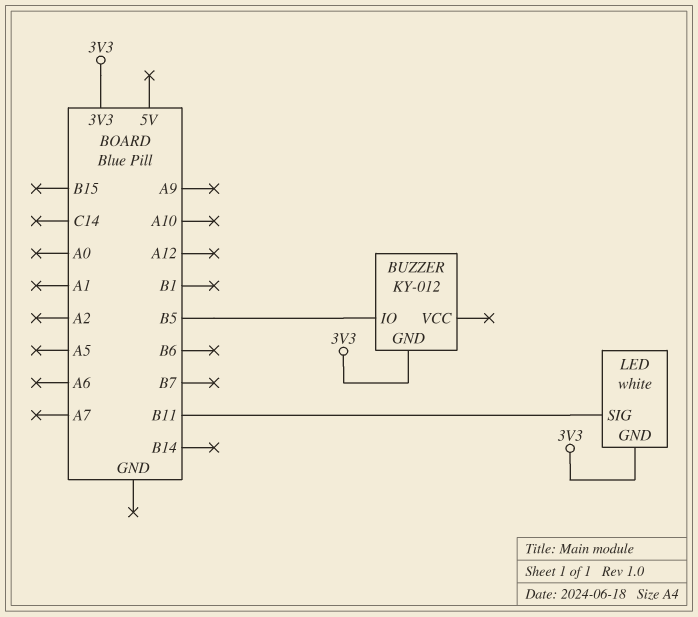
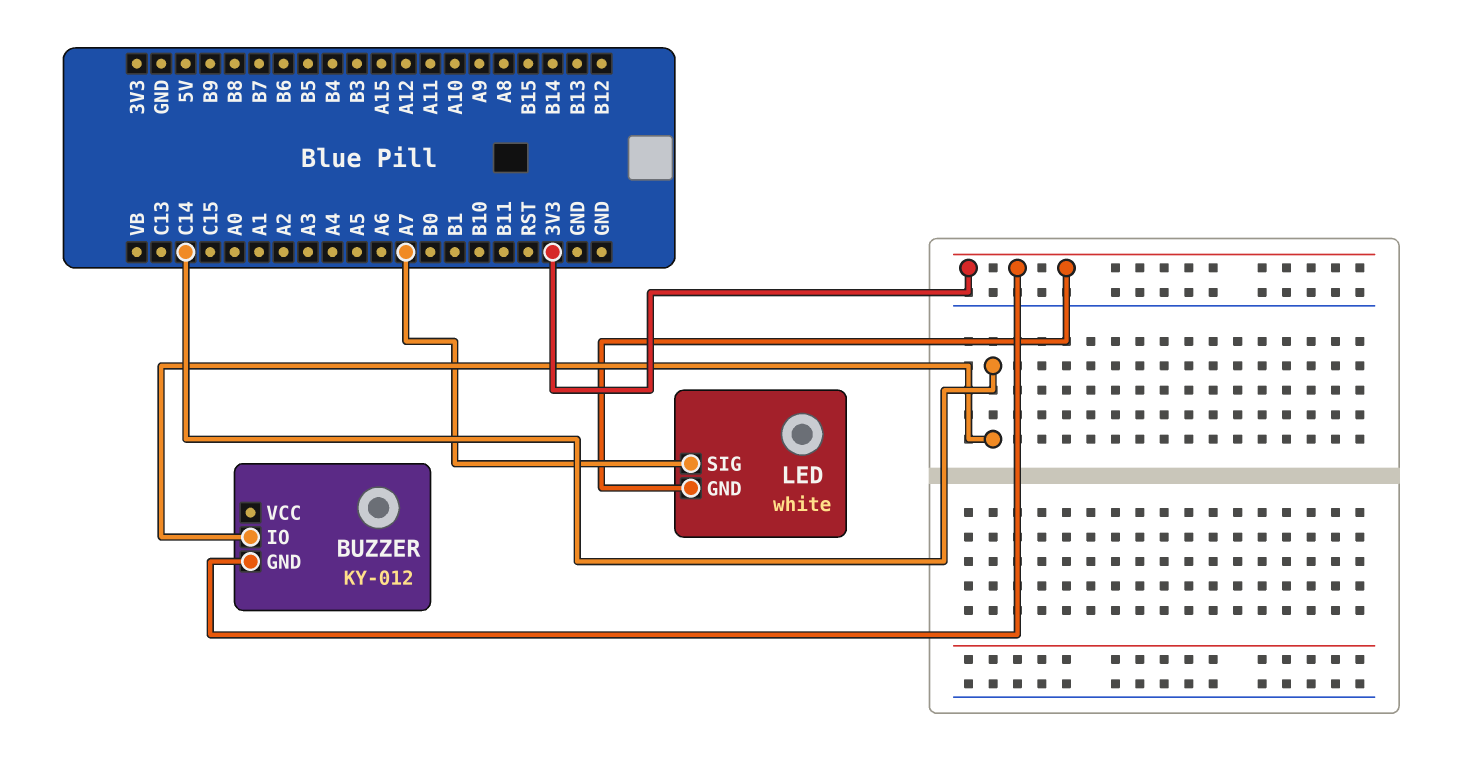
BUZZER pin IO: B5 -> C14
LED pin SIG: B11 -> A7

